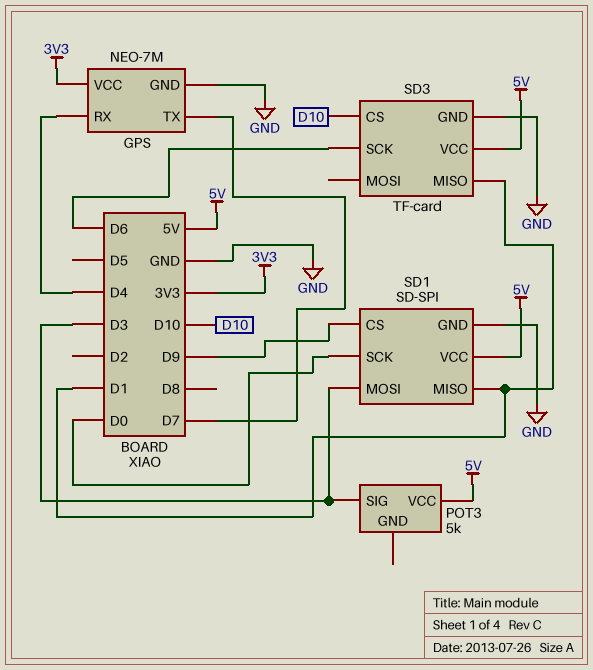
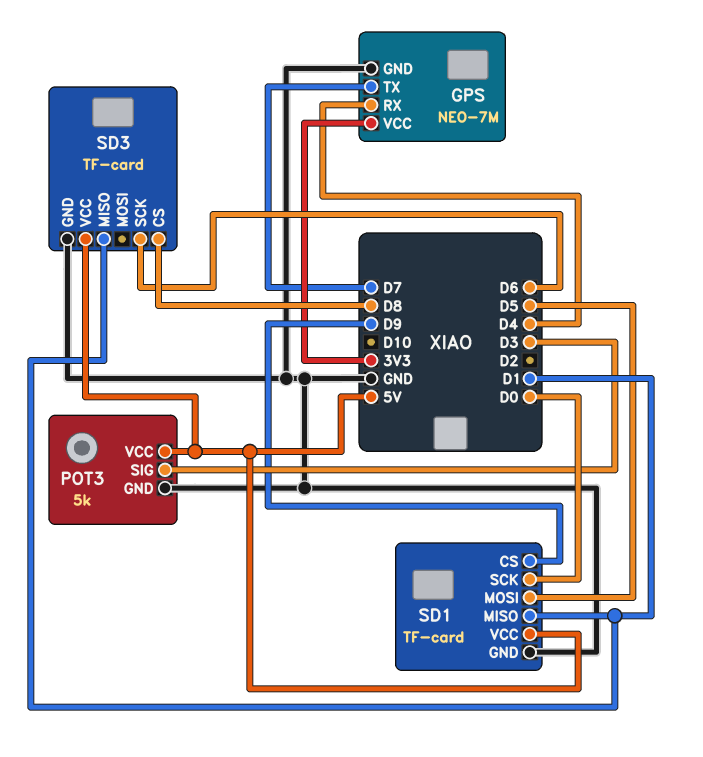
POT3 pin GND: none -> GND
SD1: SD-SPI -> TF-card
SD1 pin MOSI: D3 -> D5
SD3 pin CS: D10 -> D8

